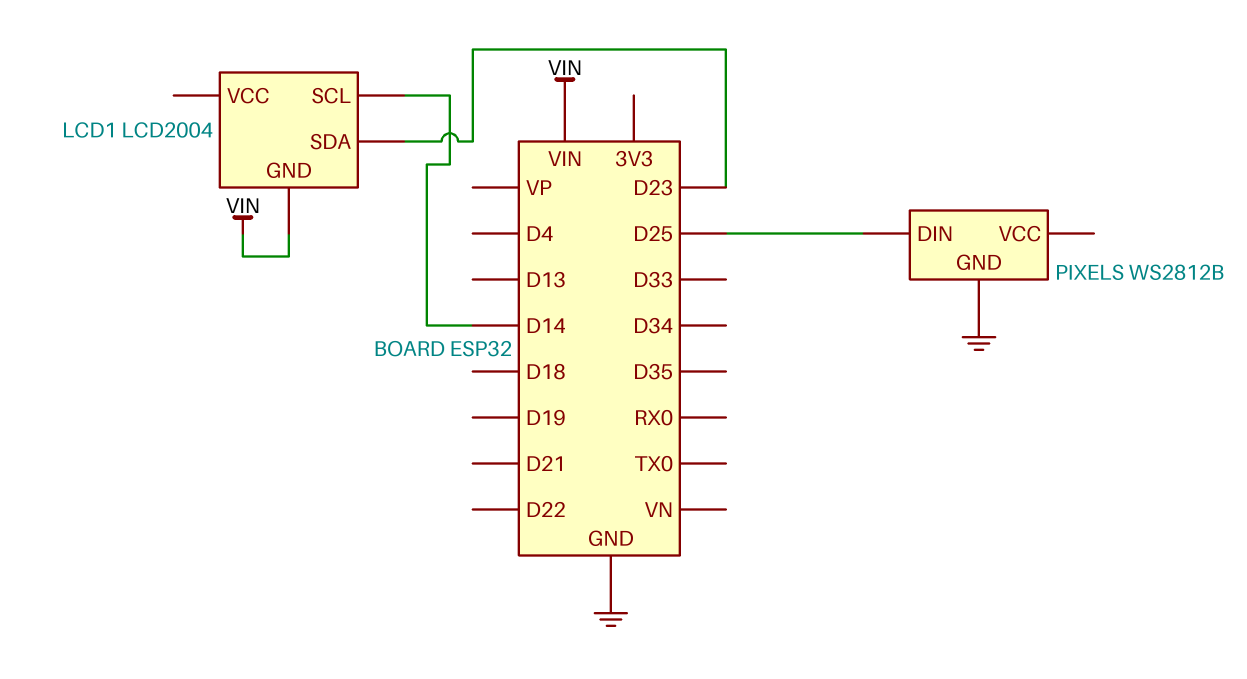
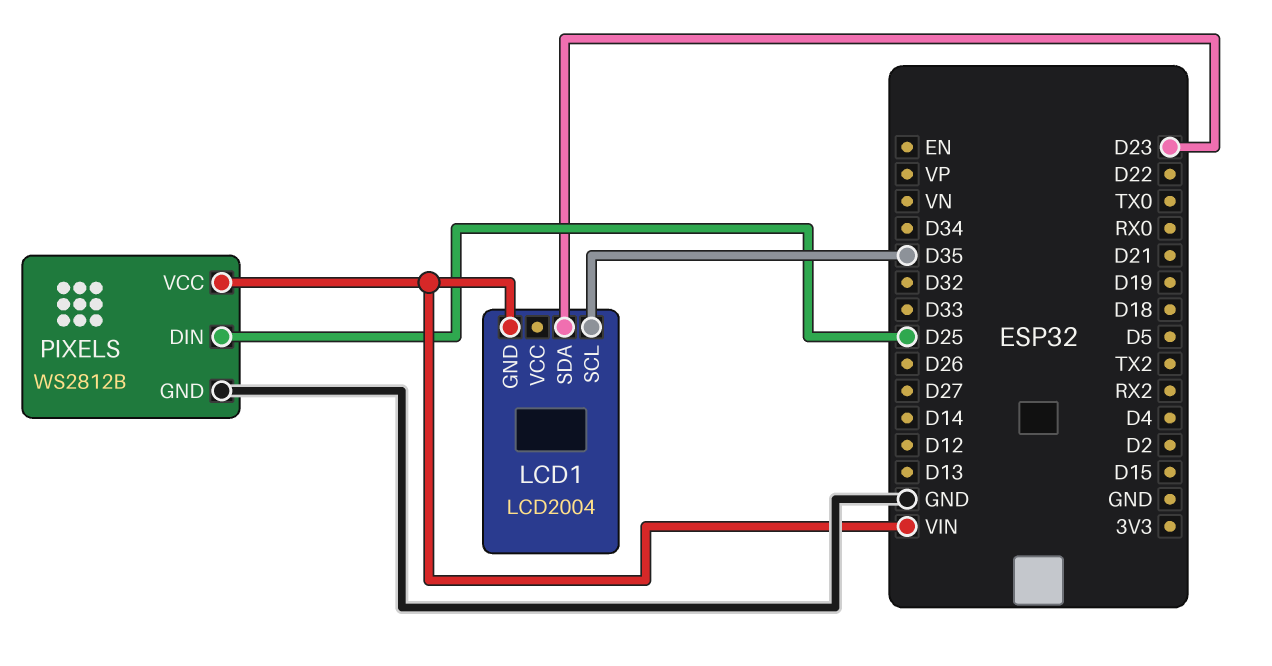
LCD1 pin SCL: D14 -> D35
PIXELS pin VCC: none -> VIN

